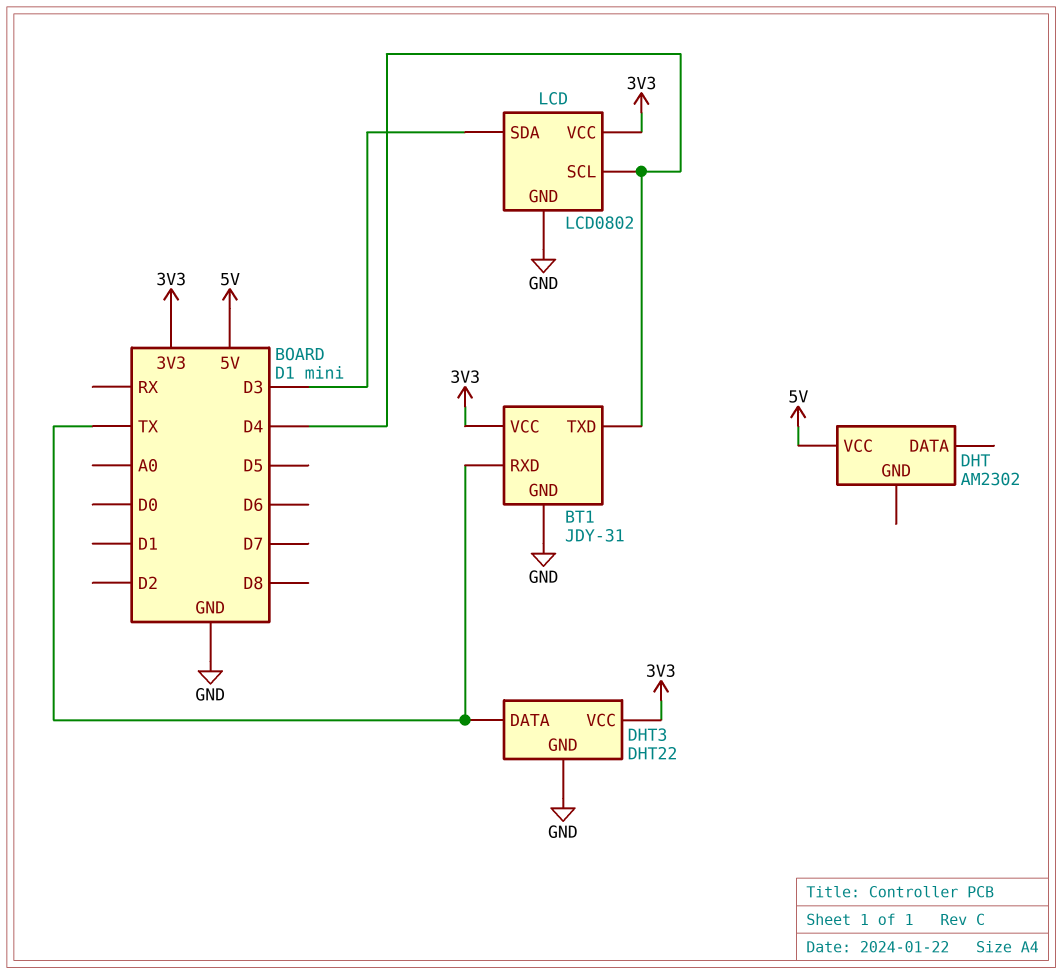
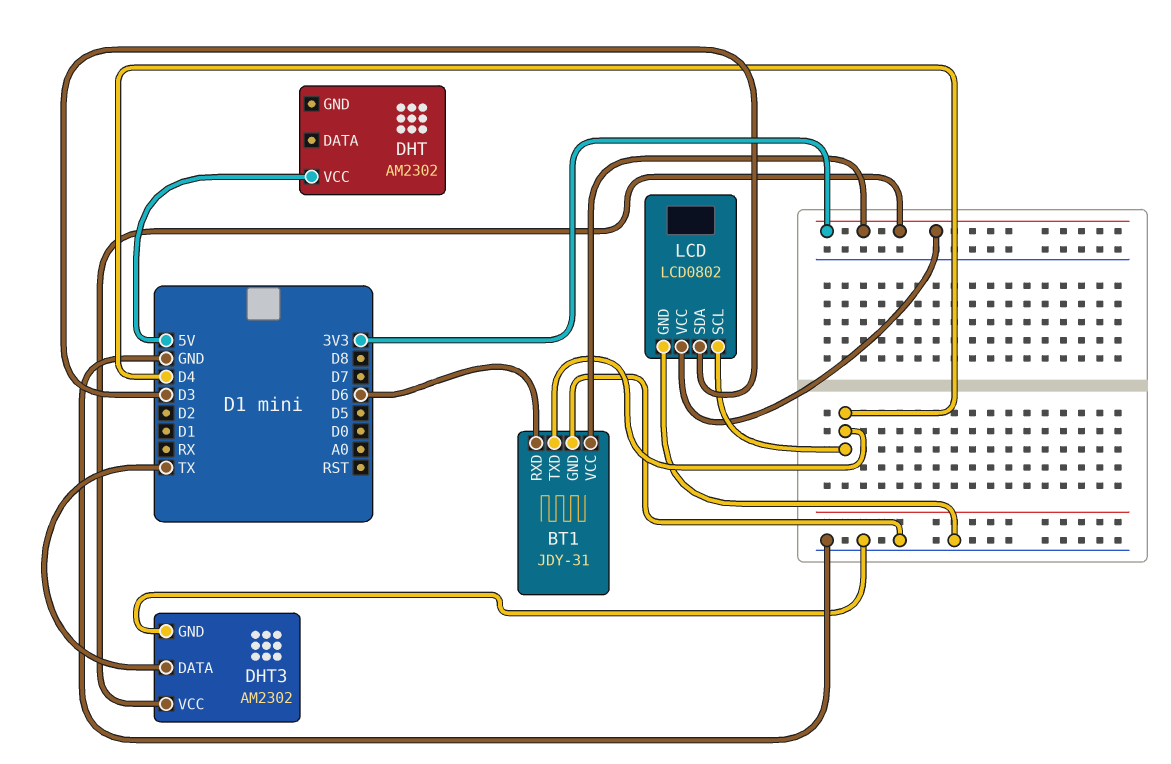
BT1 pin RXD: TX -> D6
DHT3: DHT22 -> AM2302

